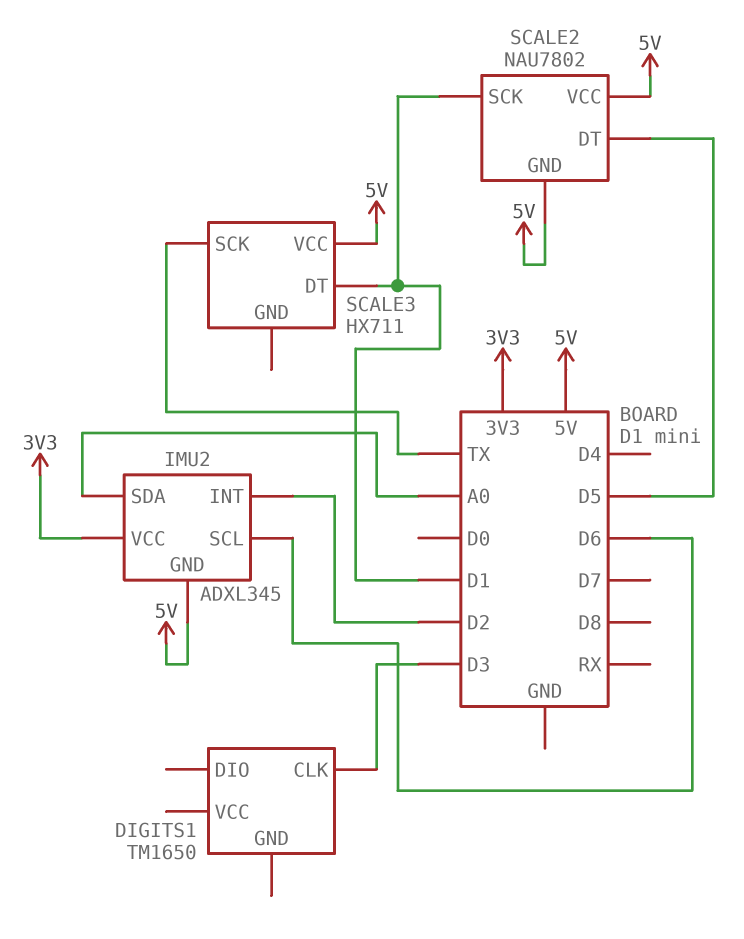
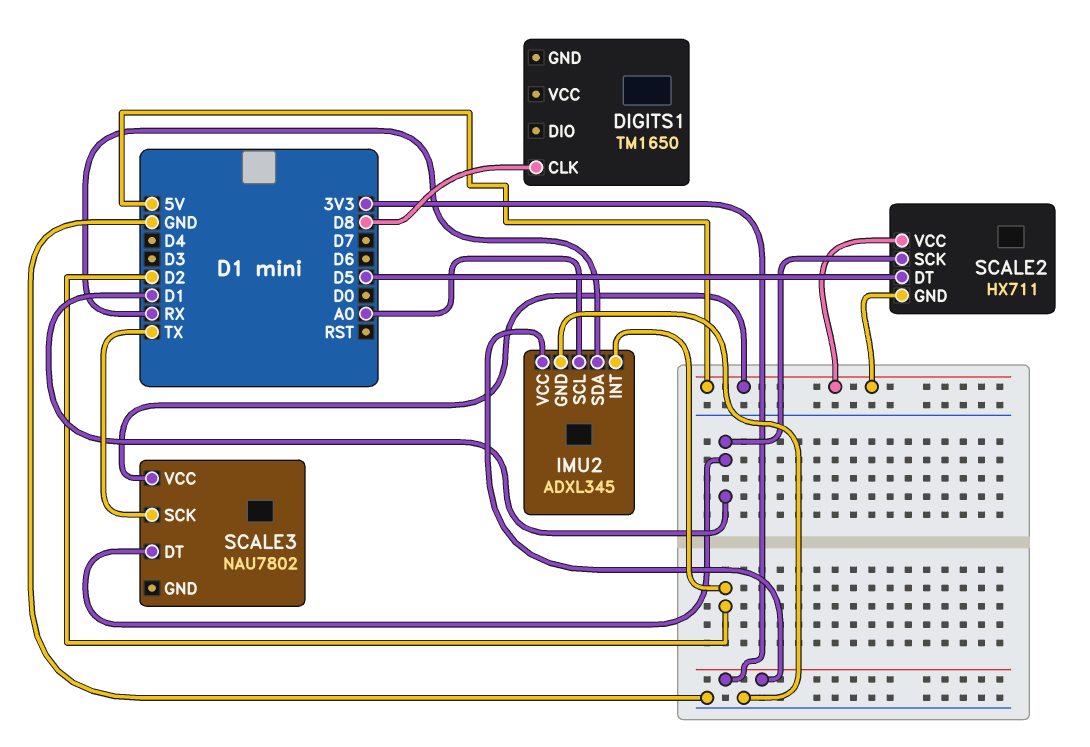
DIGITS1 pin CLK: D3 -> D8
IMU2 pin GND: 5V -> GND
IMU2 pin SCL: D6 -> A0
IMU2 pin SDA: A0 -> RX
SCALE2: NAU7802 -> HX711
SCALE3: HX711 -> NAU7802

